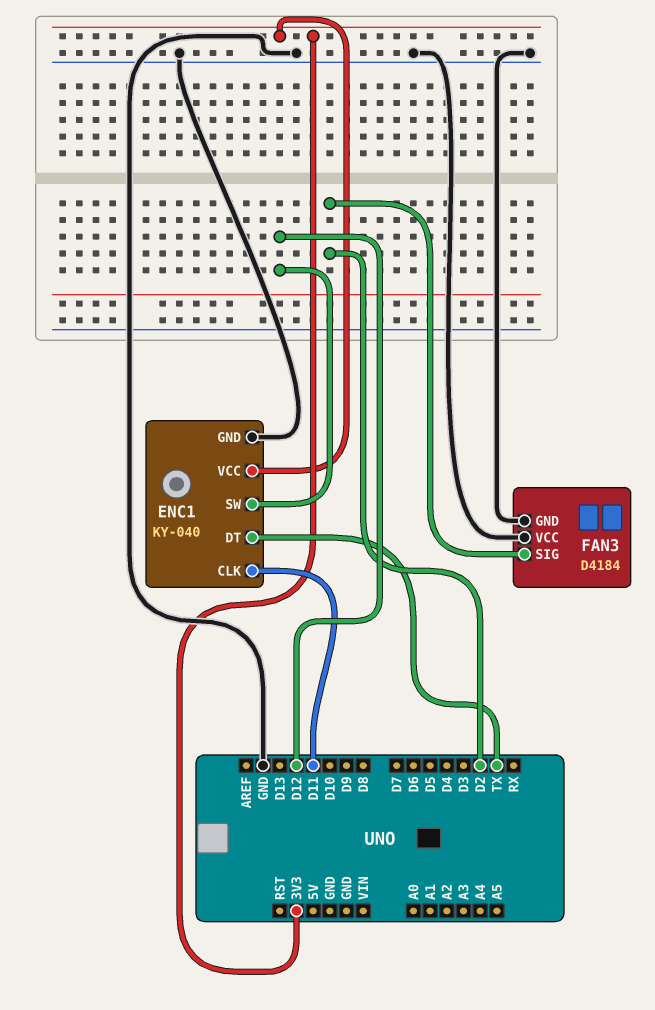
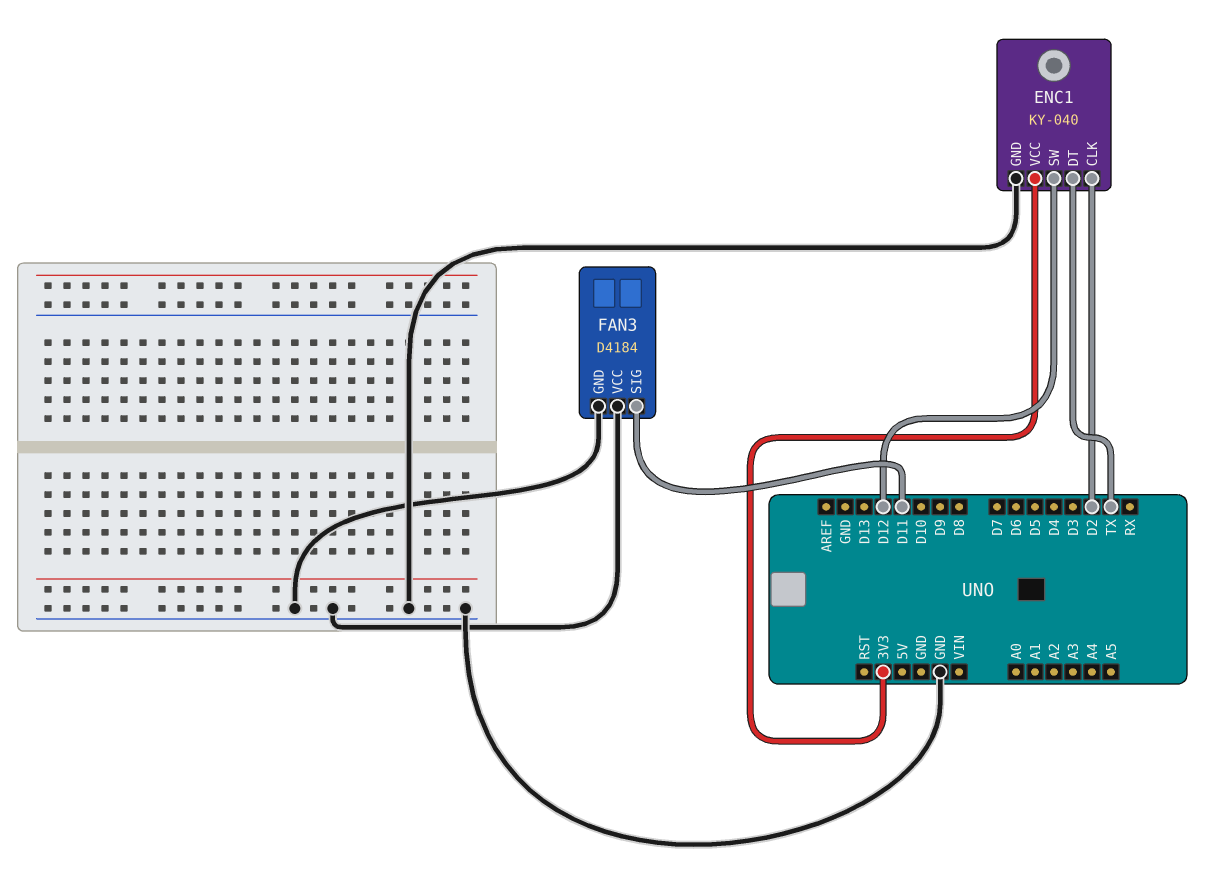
ENC1 pin CLK: D11 -> D2
FAN3 pin SIG: D2 -> D11

